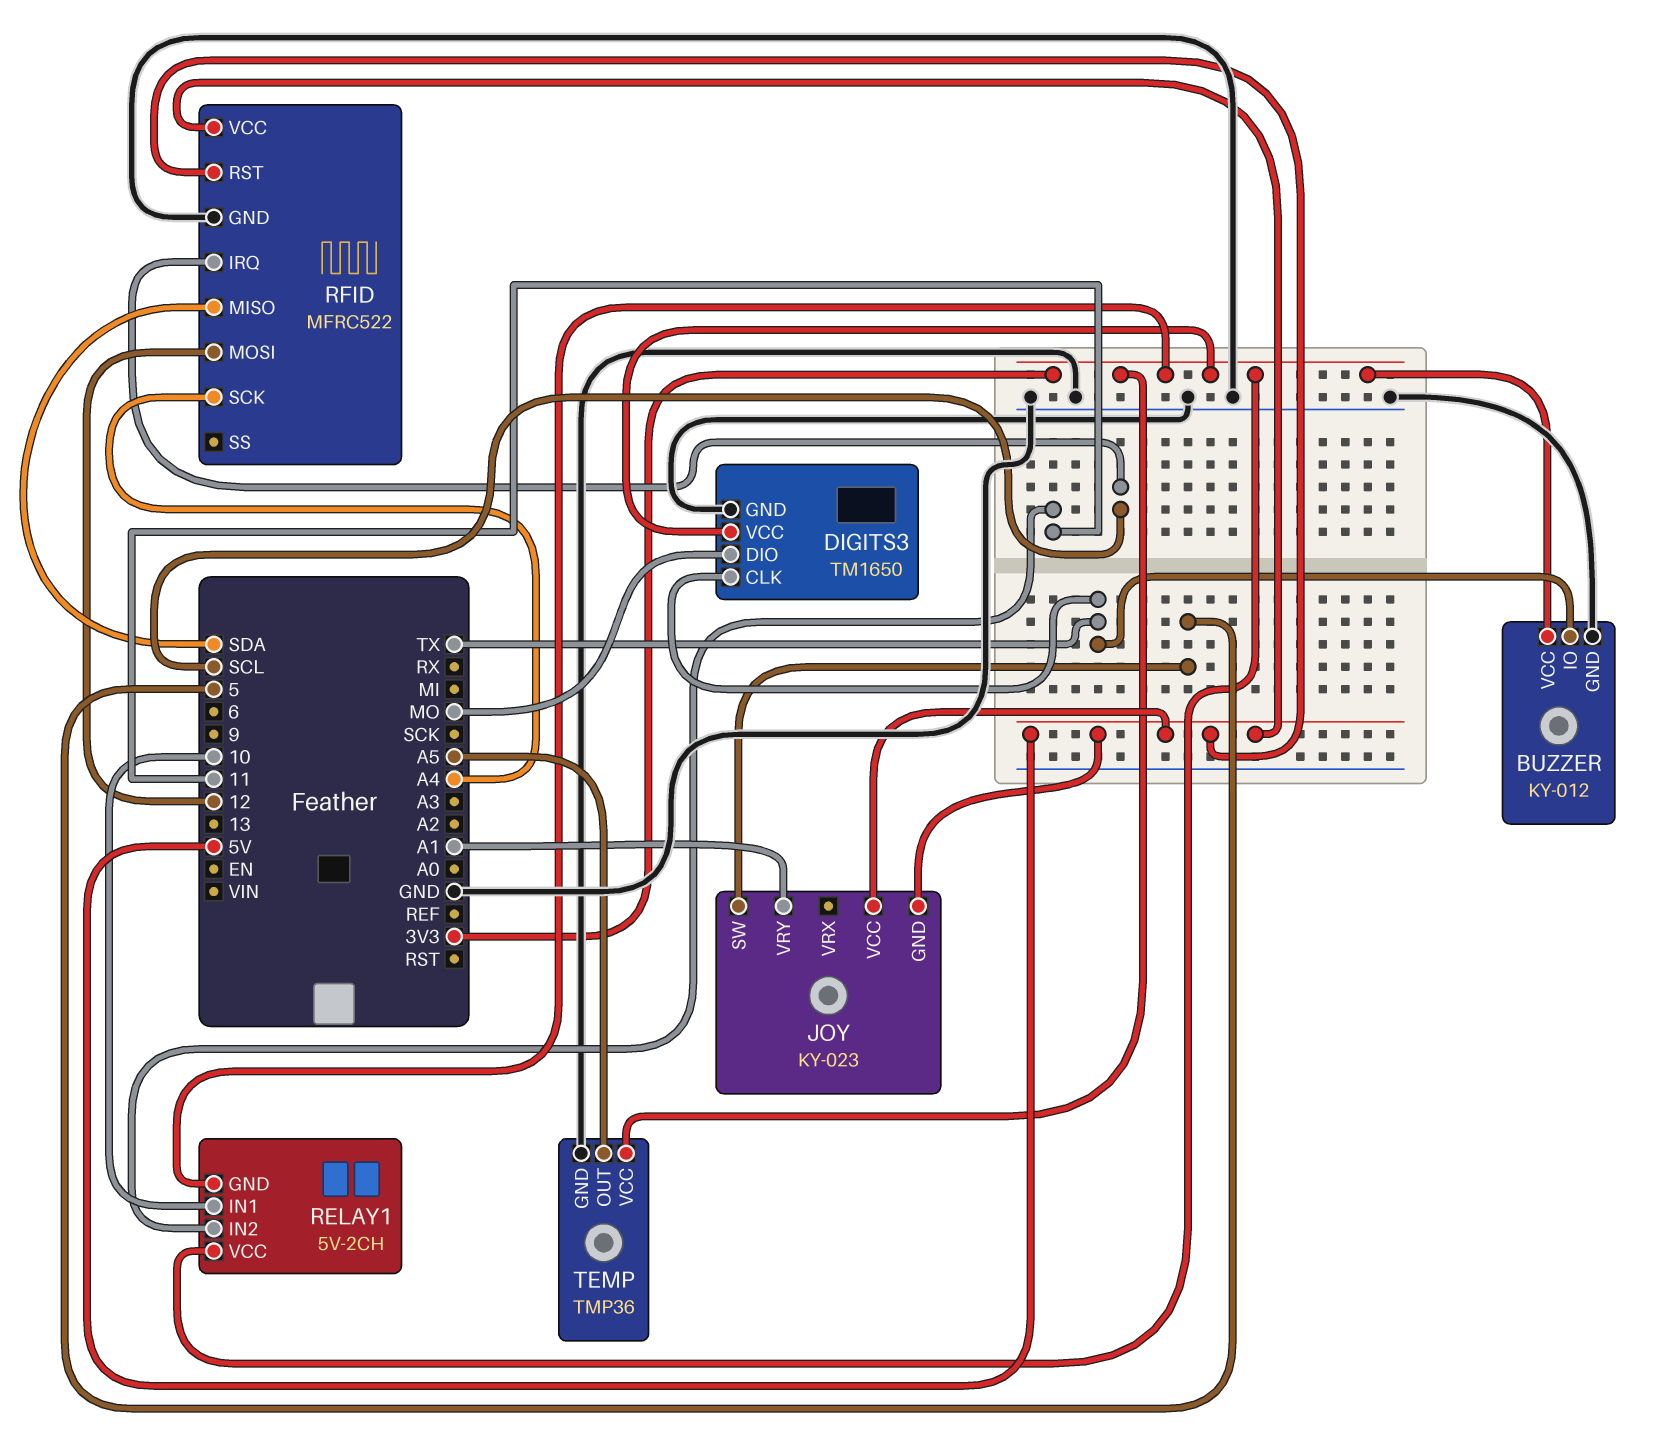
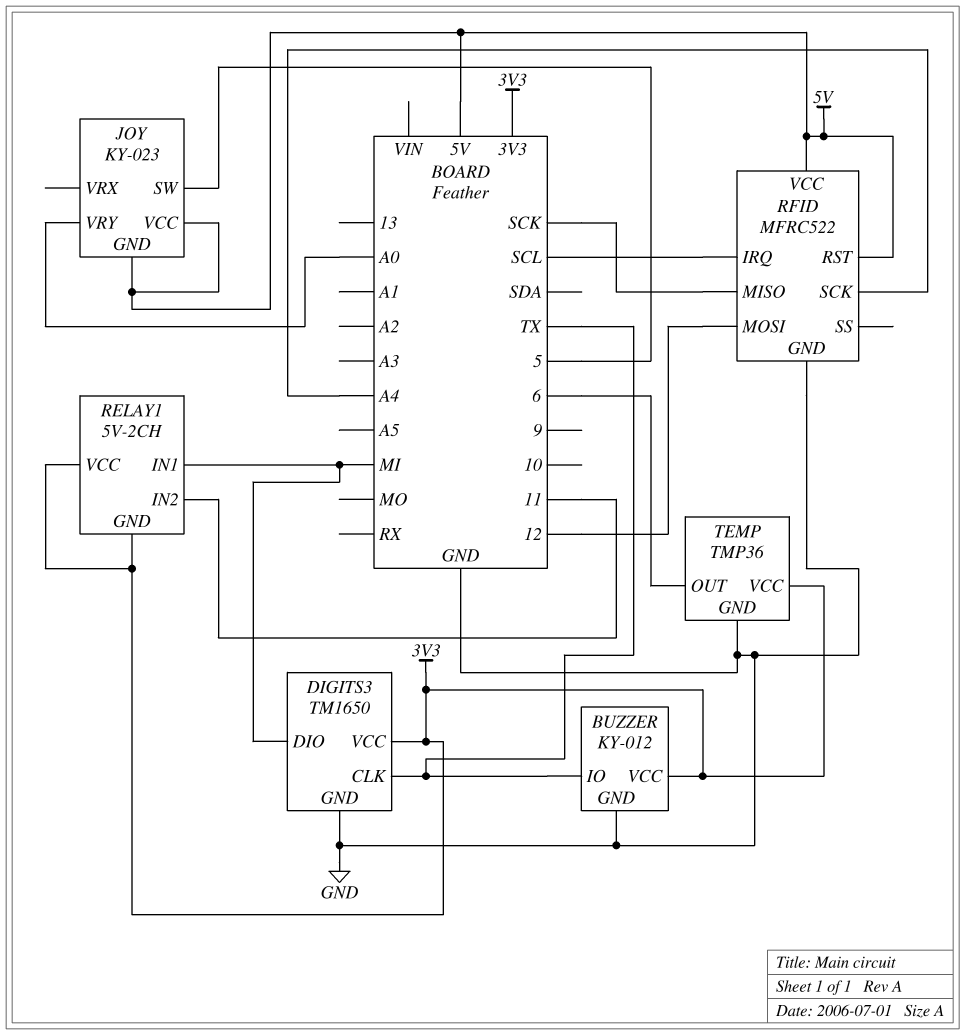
DIGITS3 pin DIO: MO -> MI
JOY pin VRY: A1 -> A0
RELAY1 pin IN1: 10 -> MI
RFID pin MISO: SDA -> SCK
TEMP pin OUT: A5 -> 6

